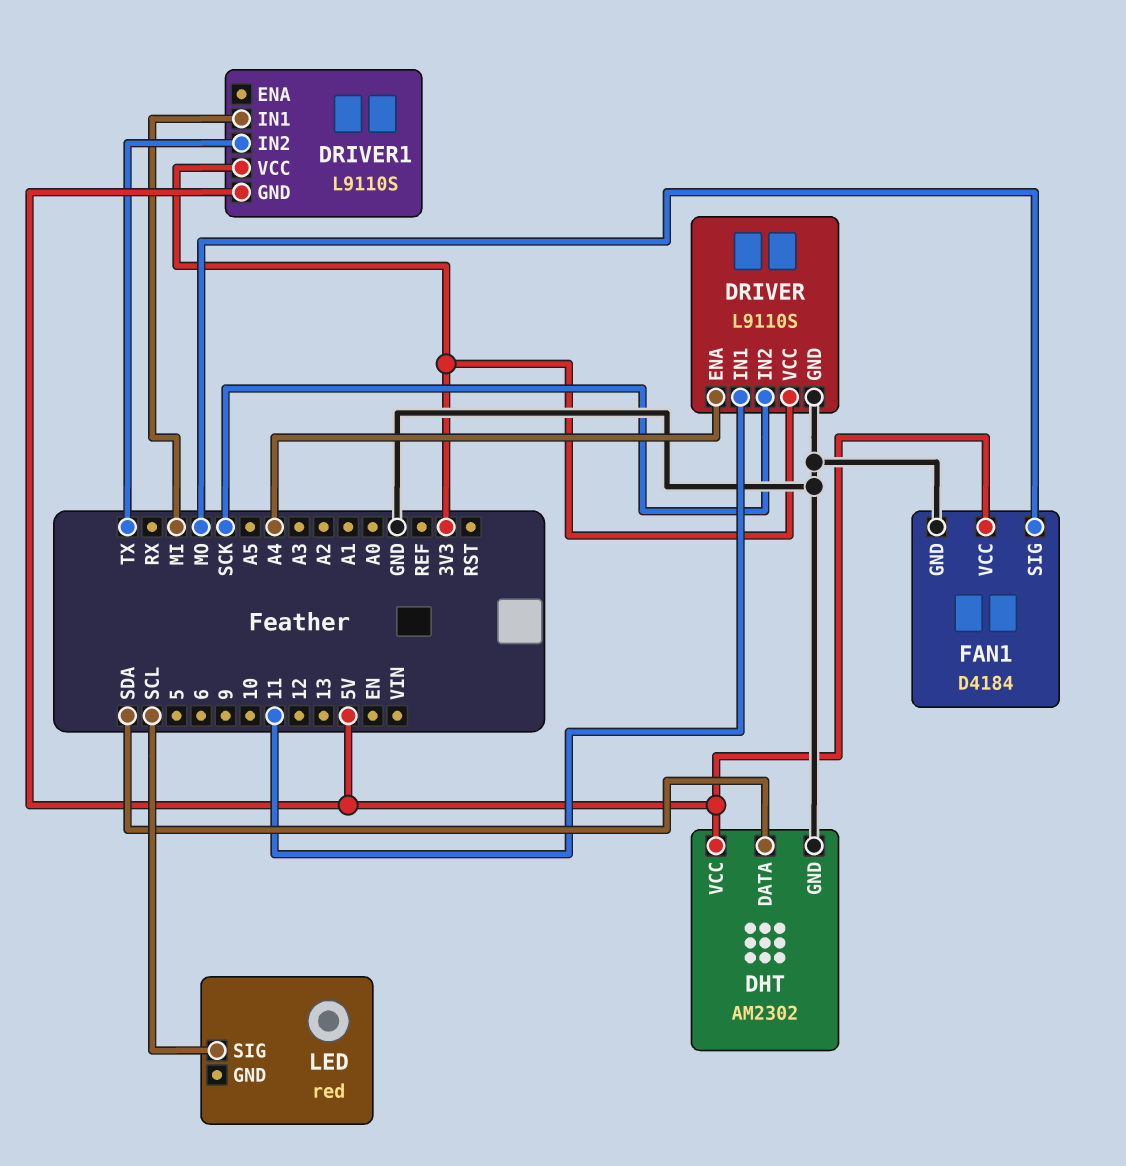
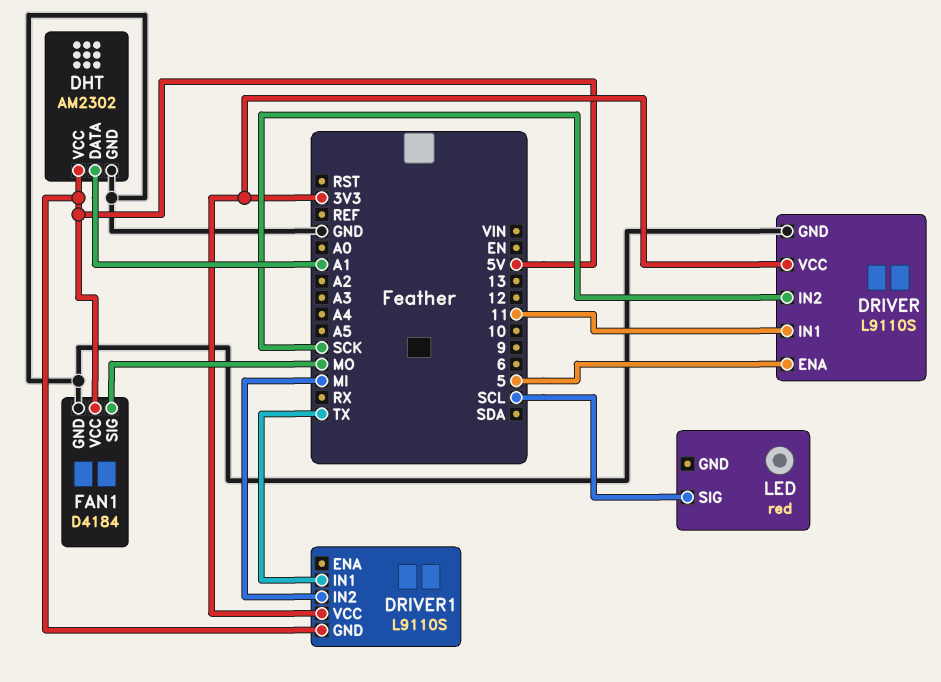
DHT pin DATA: SDA -> A1
DRIVER pin ENA: A4 -> 5
DRIVER1 pin IN1: MI -> TX
DRIVER1 pin IN2: TX -> MI

